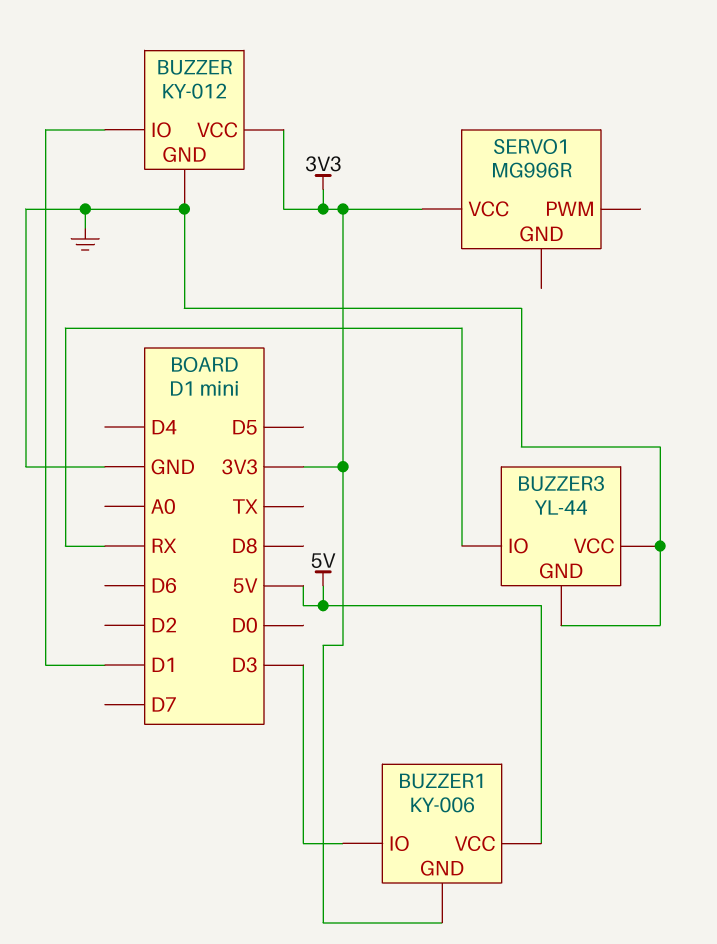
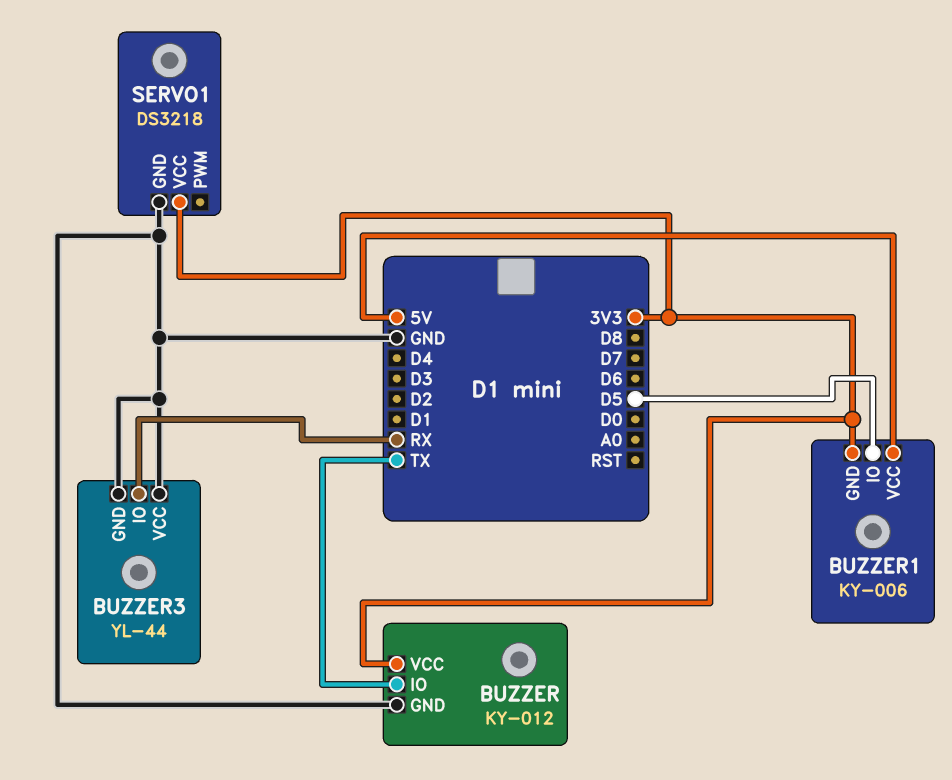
BUZZER pin IO: D1 -> TX
BUZZER1 pin IO: D3 -> D5
SERVO1: MG996R -> DS3218
SERVO1 pin GND: none -> GND

